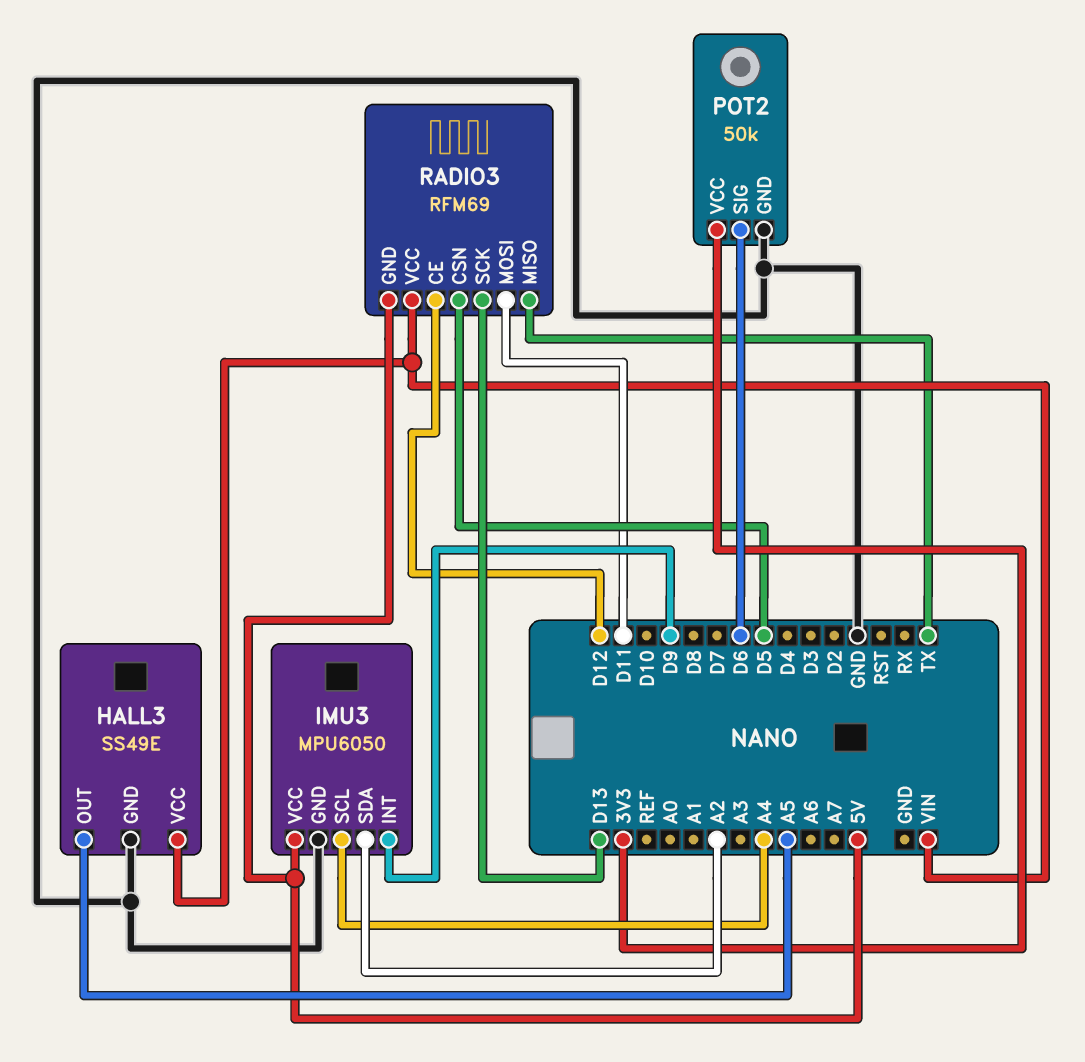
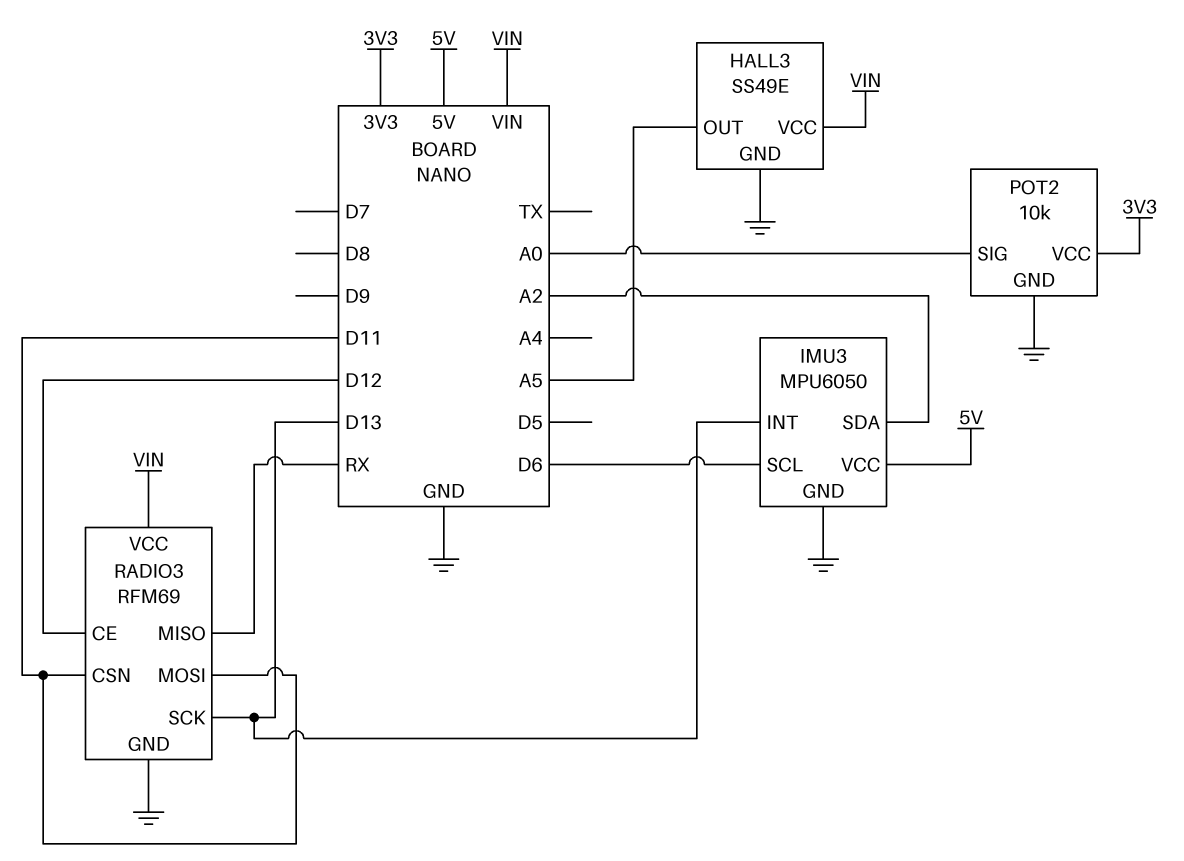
IMU3 pin INT: D9 -> D13
IMU3 pin SCL: A4 -> D6
POT2: 50k -> 10k
POT2 pin SIG: D6 -> A0
RADIO3 pin CSN: D5 -> D11
RADIO3 pin GND: 5V -> GND
RADIO3 pin MISO: TX -> RX

